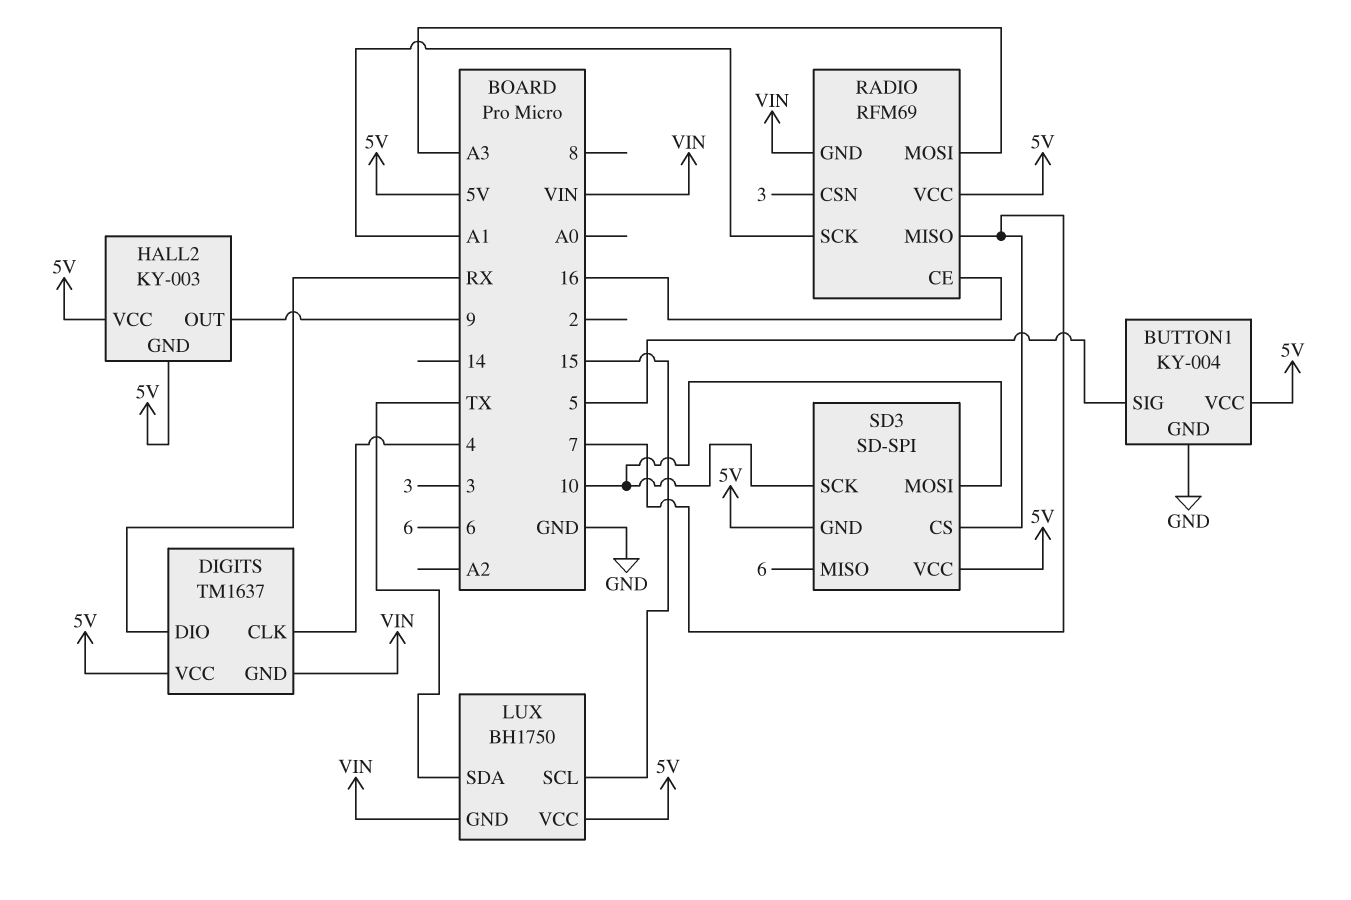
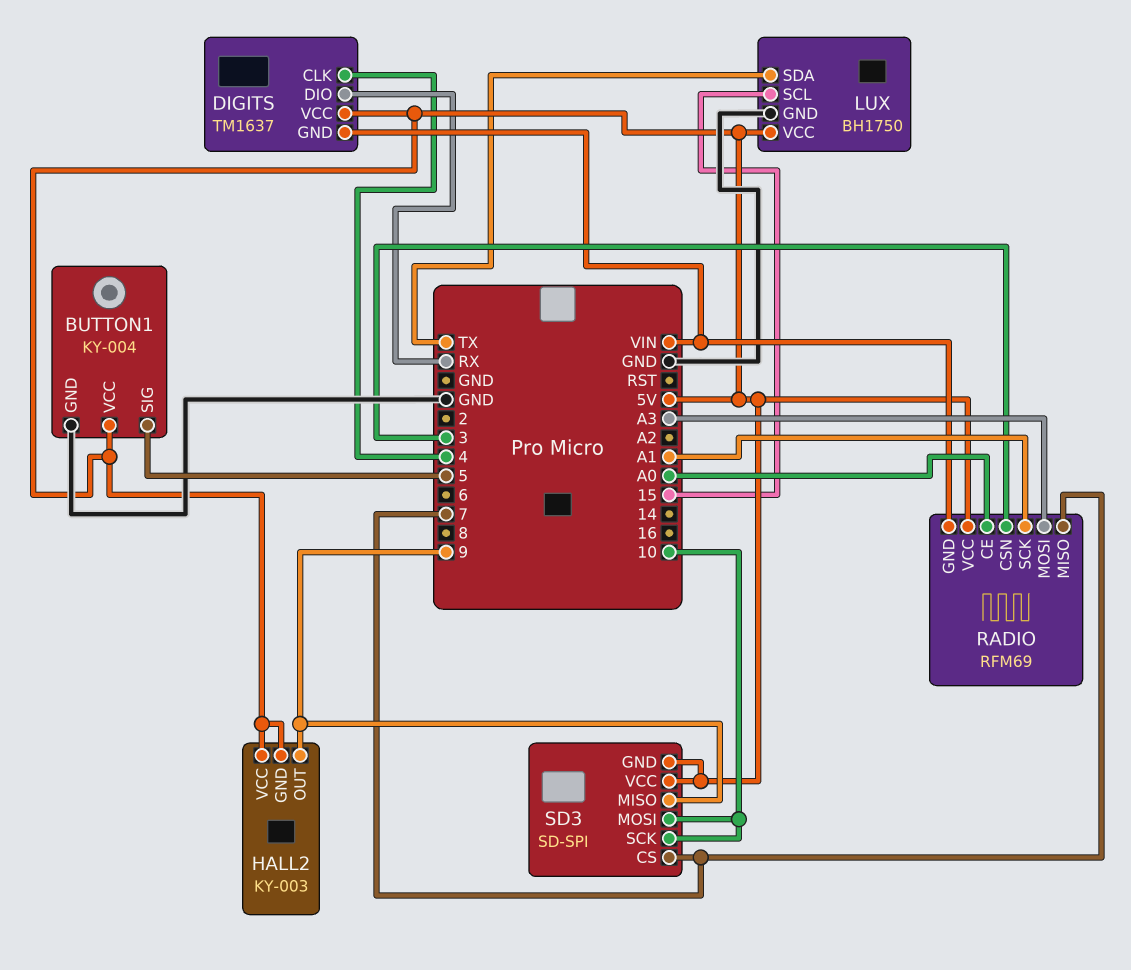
LUX pin GND: VIN -> GND
RADIO pin CE: 16 -> A0
SD3 pin MISO: 6 -> 9

